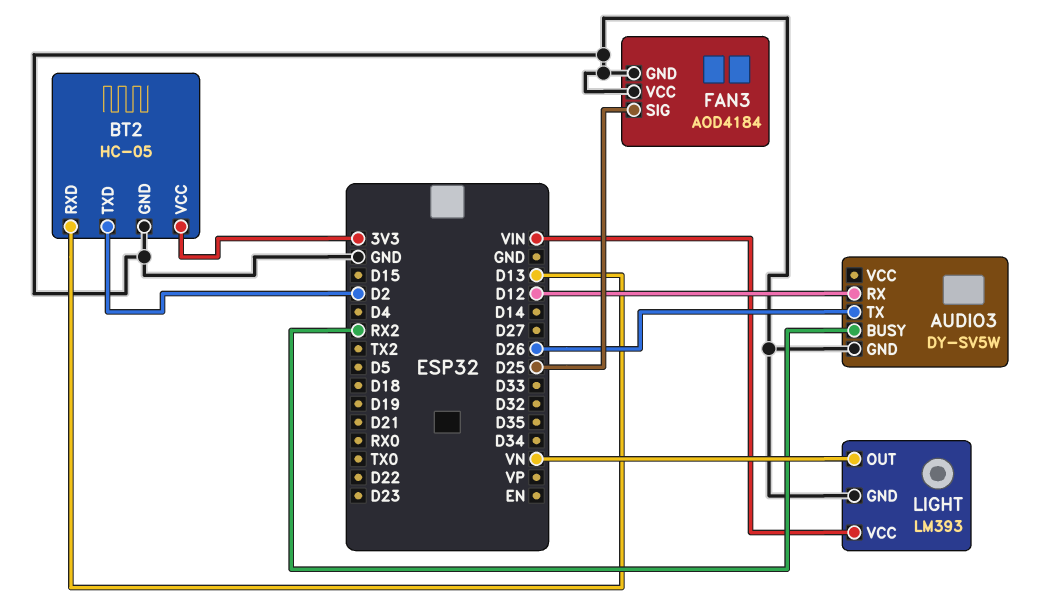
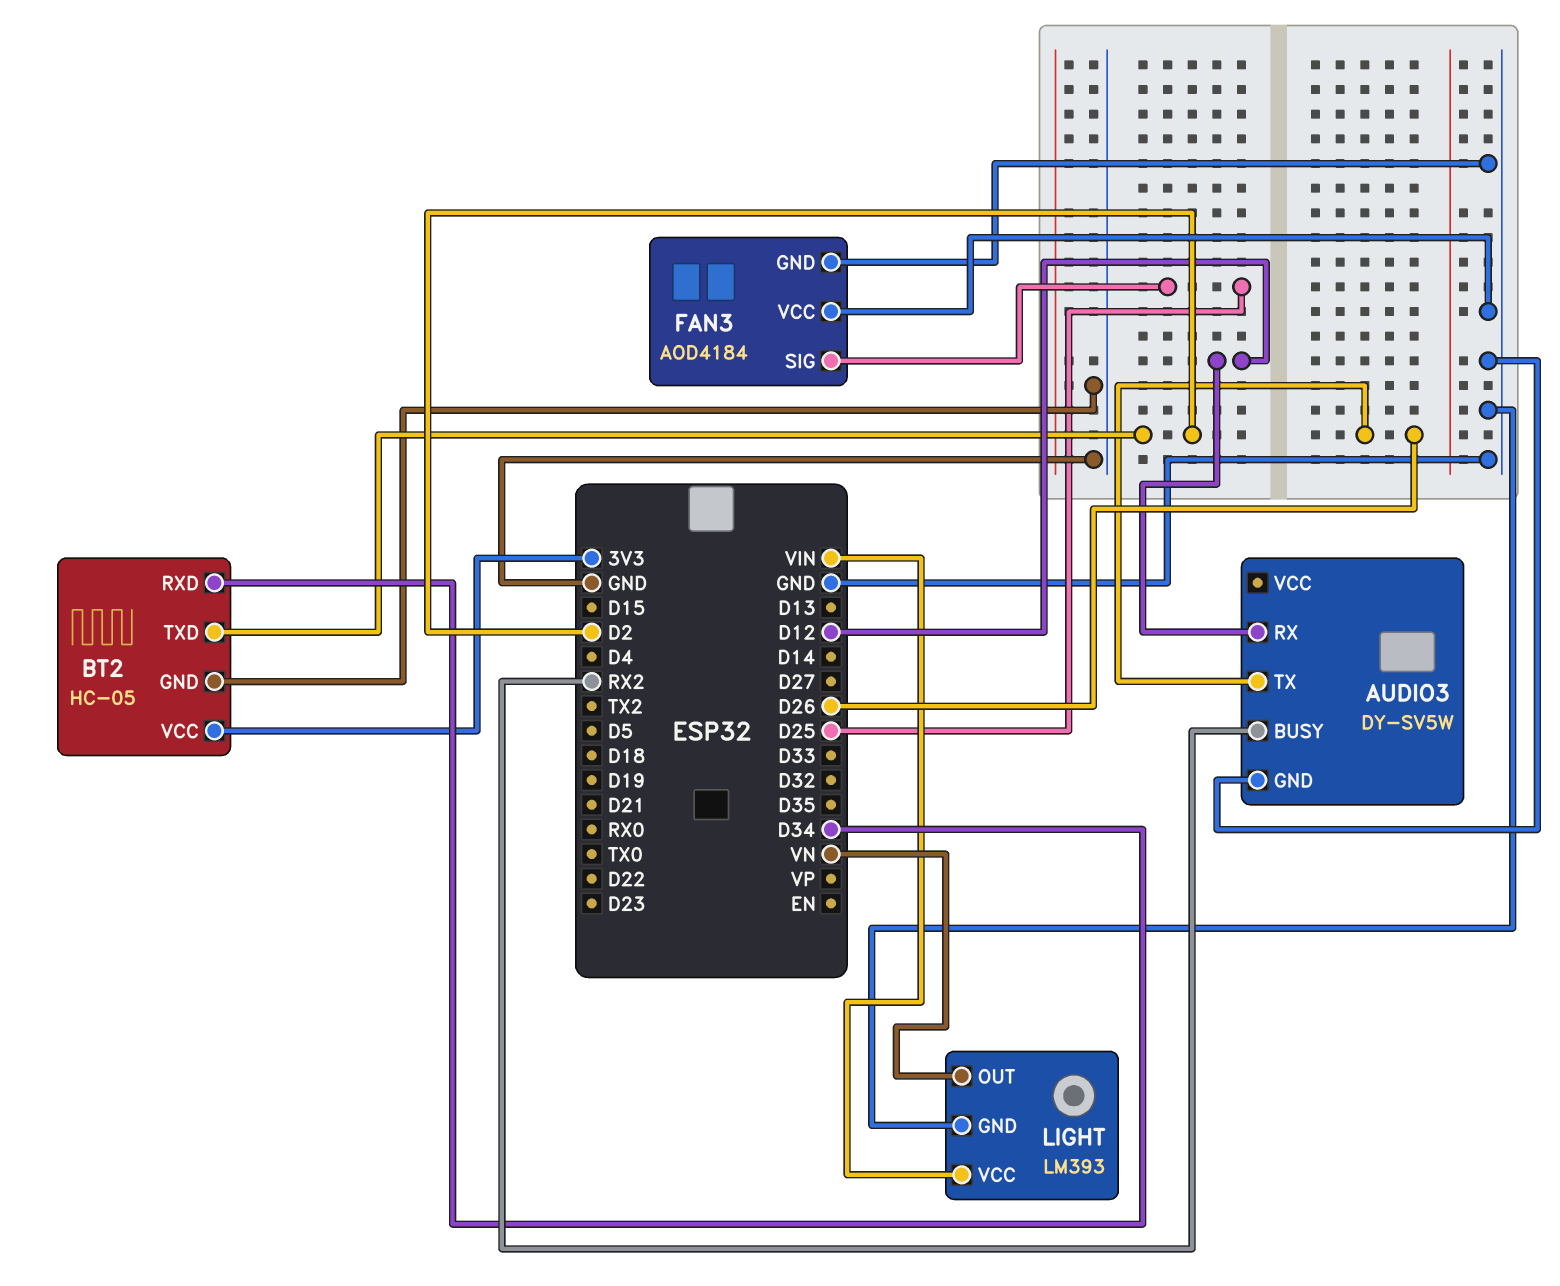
BT2 pin RXD: D13 -> D34

